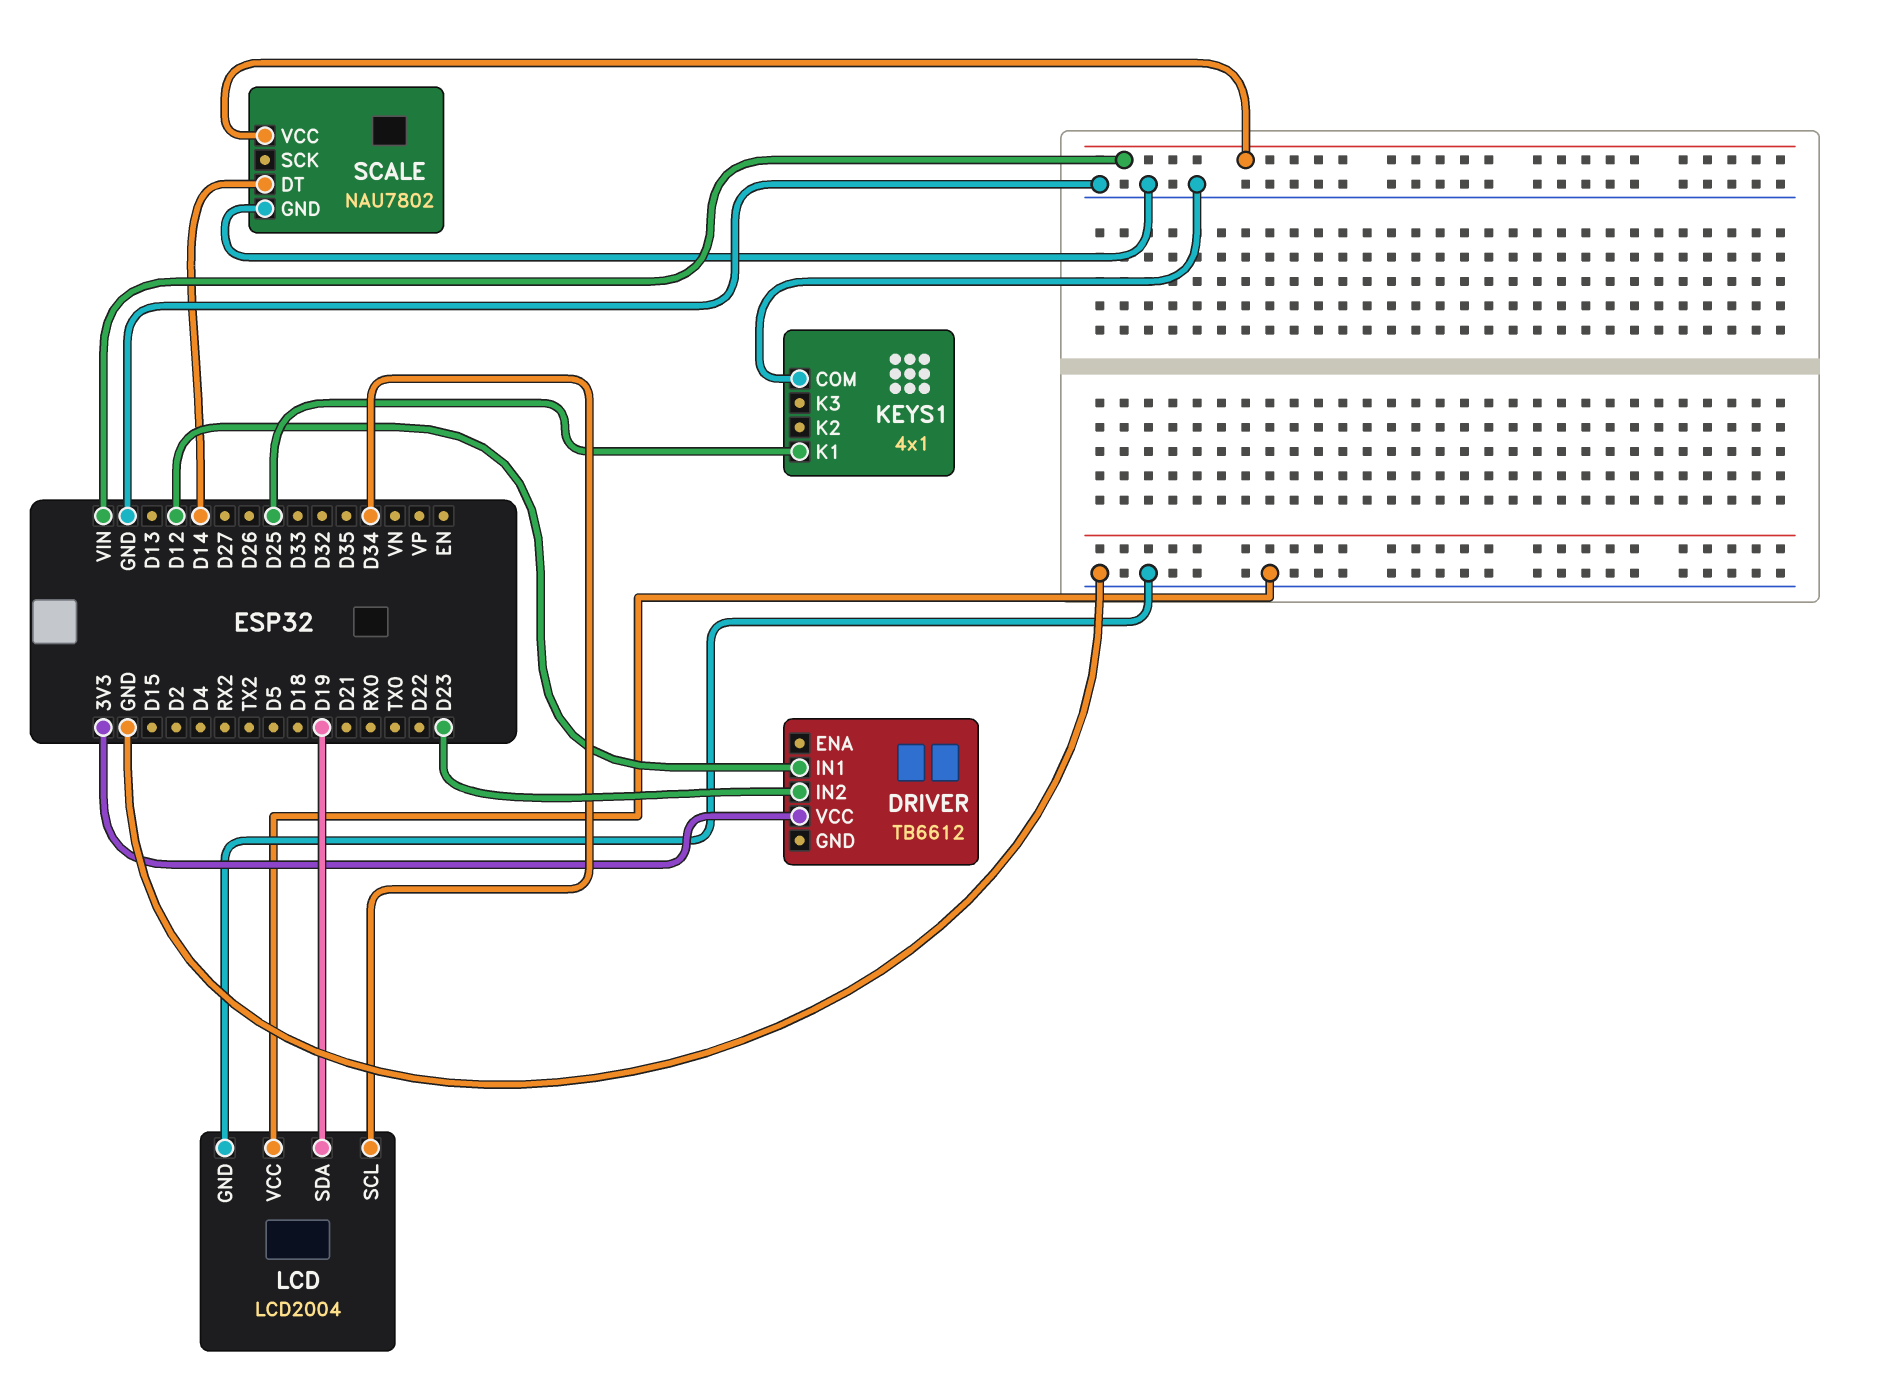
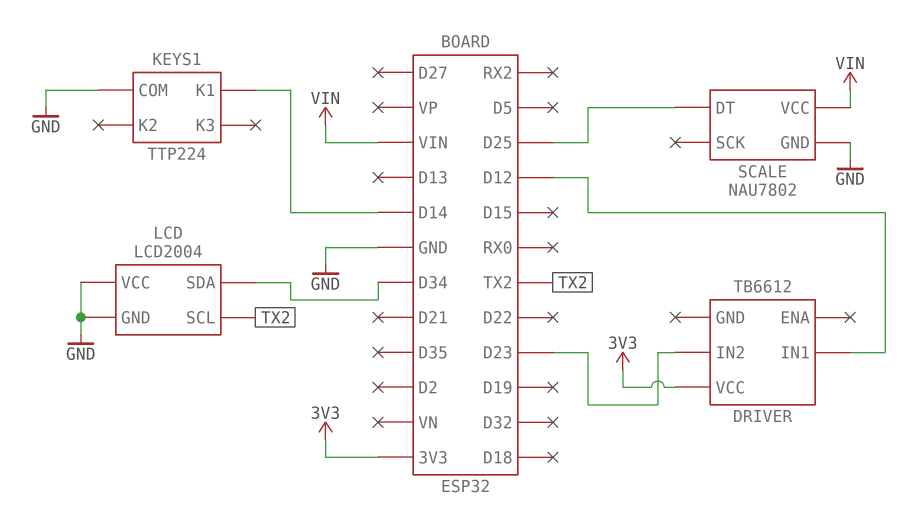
KEYS1: 4x1 -> TTP224
KEYS1 pin K1: D25 -> D14
LCD pin SCL: D34 -> TX2
LCD pin SDA: D19 -> D34
SCALE pin DT: D14 -> D25

